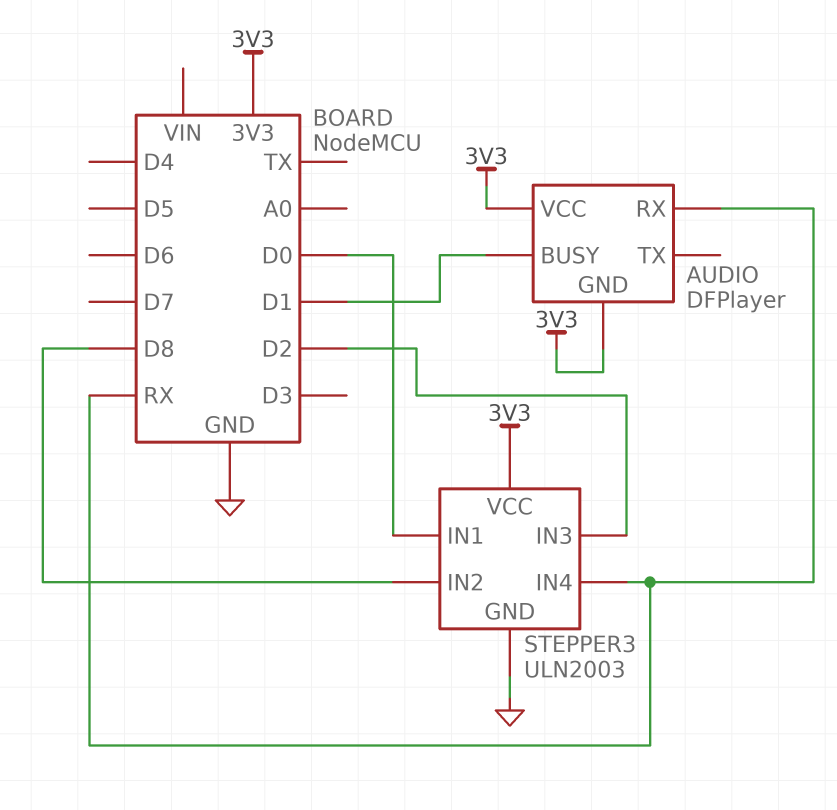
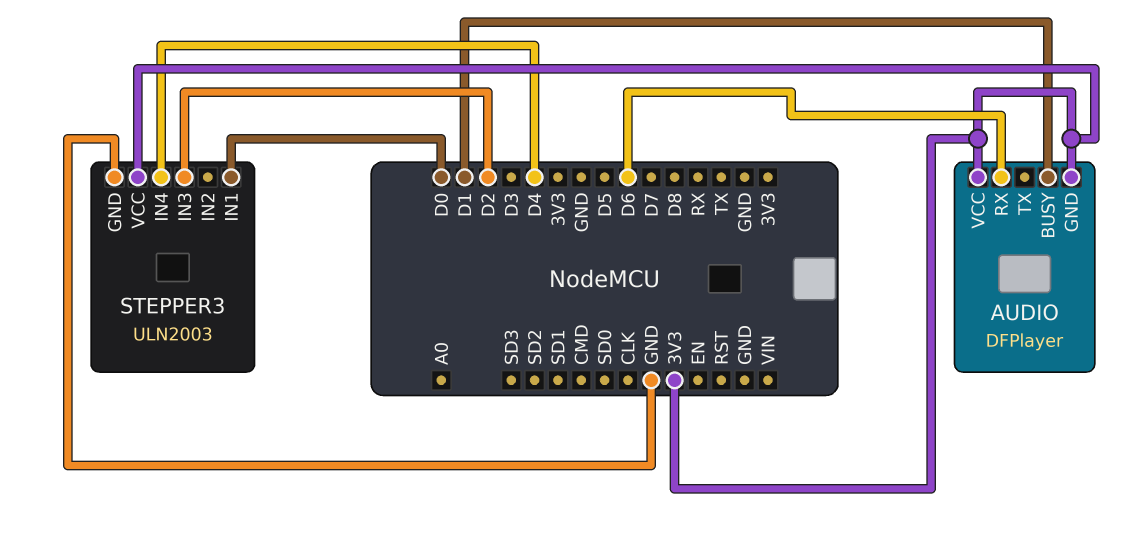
AUDIO pin RX: RX -> D6
STEPPER3 pin IN2: D8 -> none
STEPPER3 pin IN4: RX -> D4

